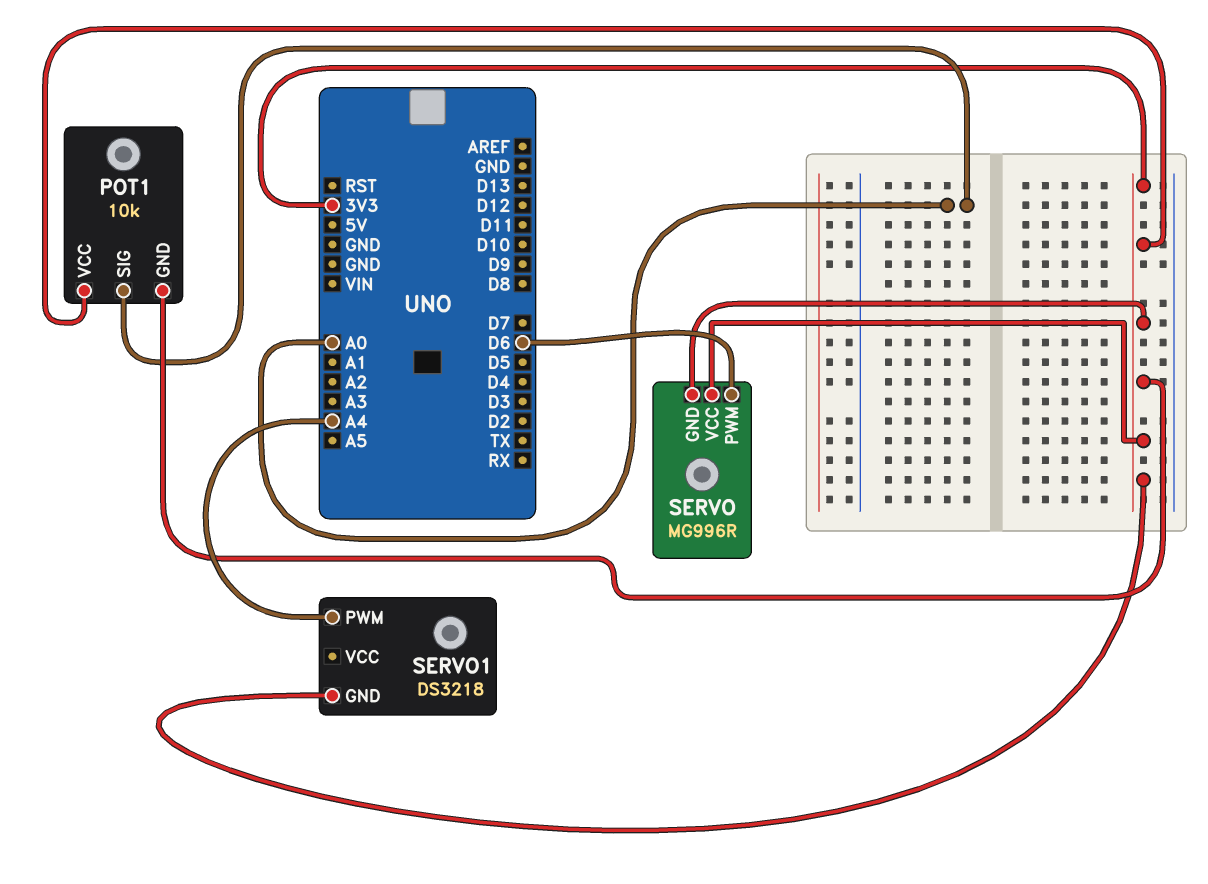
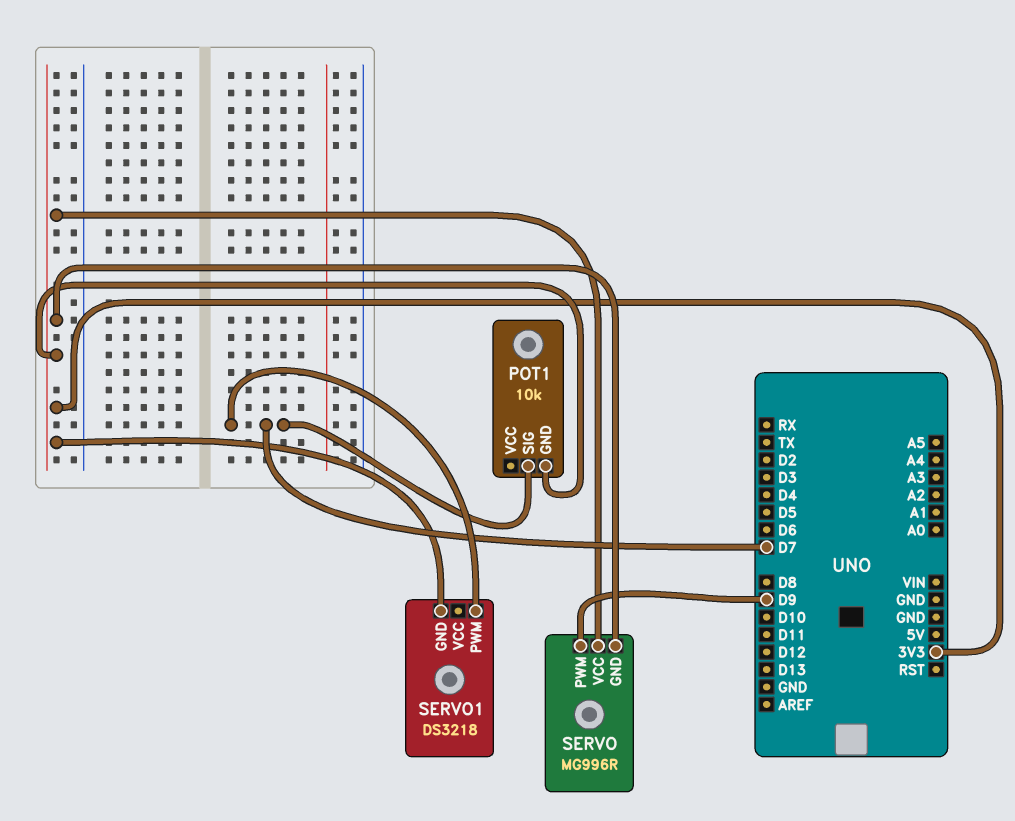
POT1 pin SIG: A0 -> D7
POT1 pin VCC: 3V3 -> none
SERVO pin PWM: D6 -> D9
SERVO1 pin PWM: A4 -> D7

